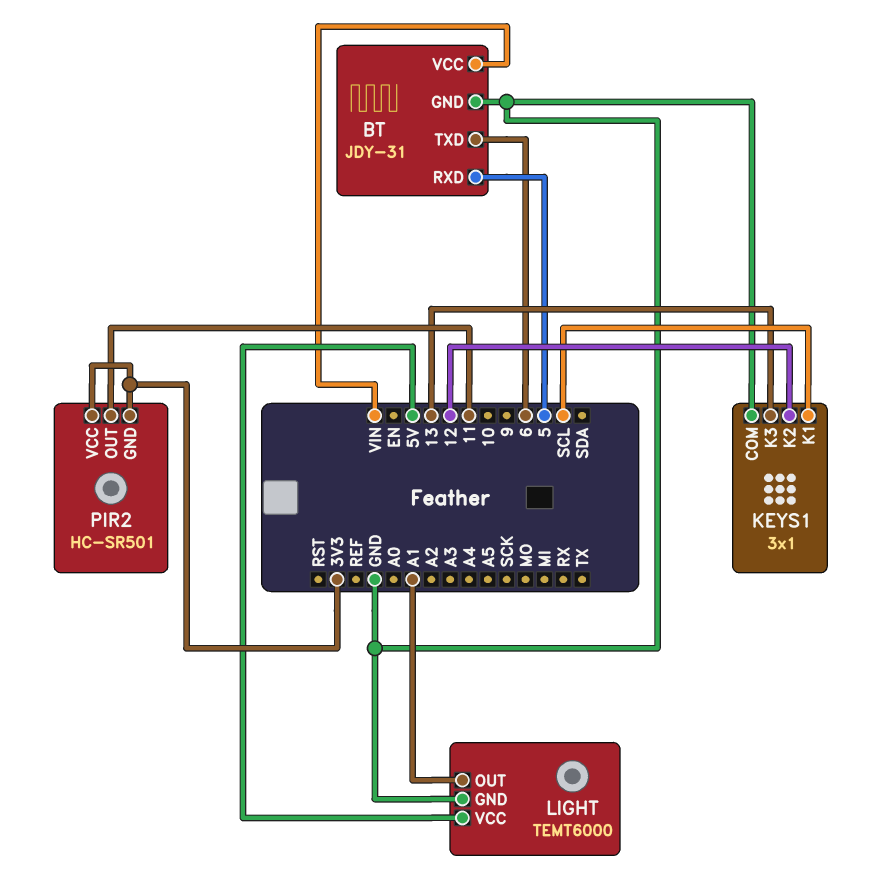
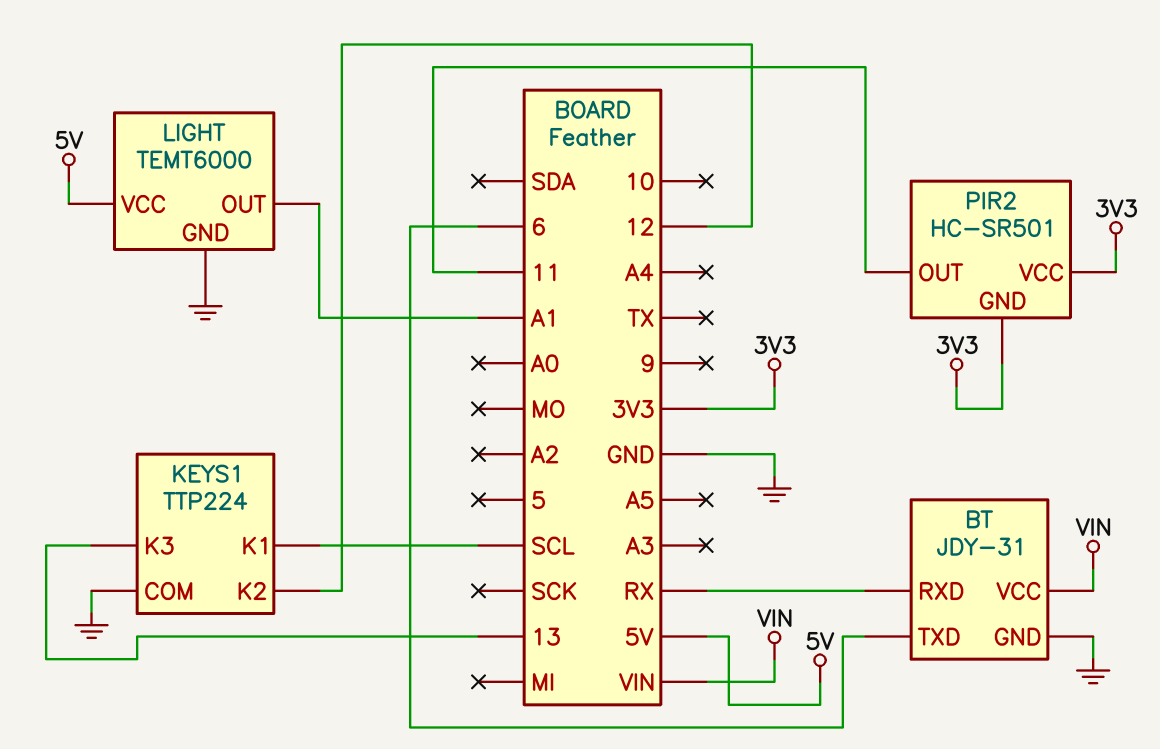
BT pin RXD: 5 -> RX
KEYS1: 3x1 -> TTP224

